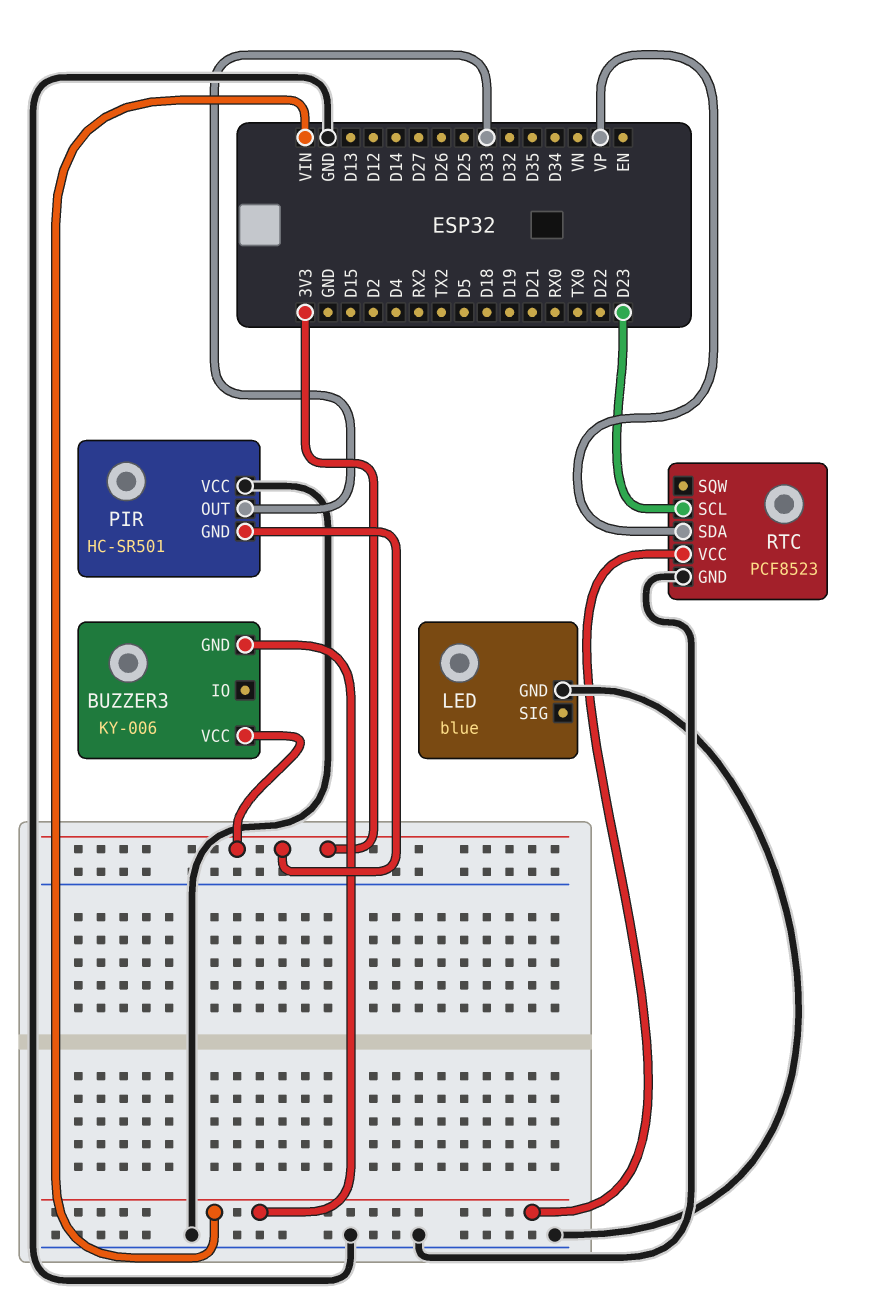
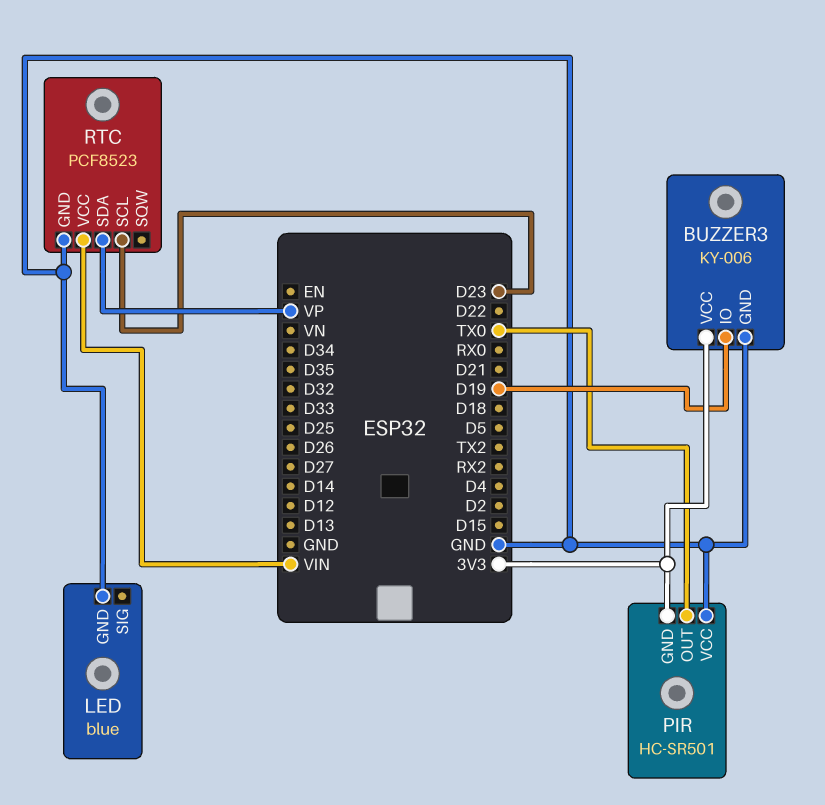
BUZZER3 pin GND: VIN -> GND
BUZZER3 pin IO: none -> D19
PIR pin OUT: D33 -> TX0

